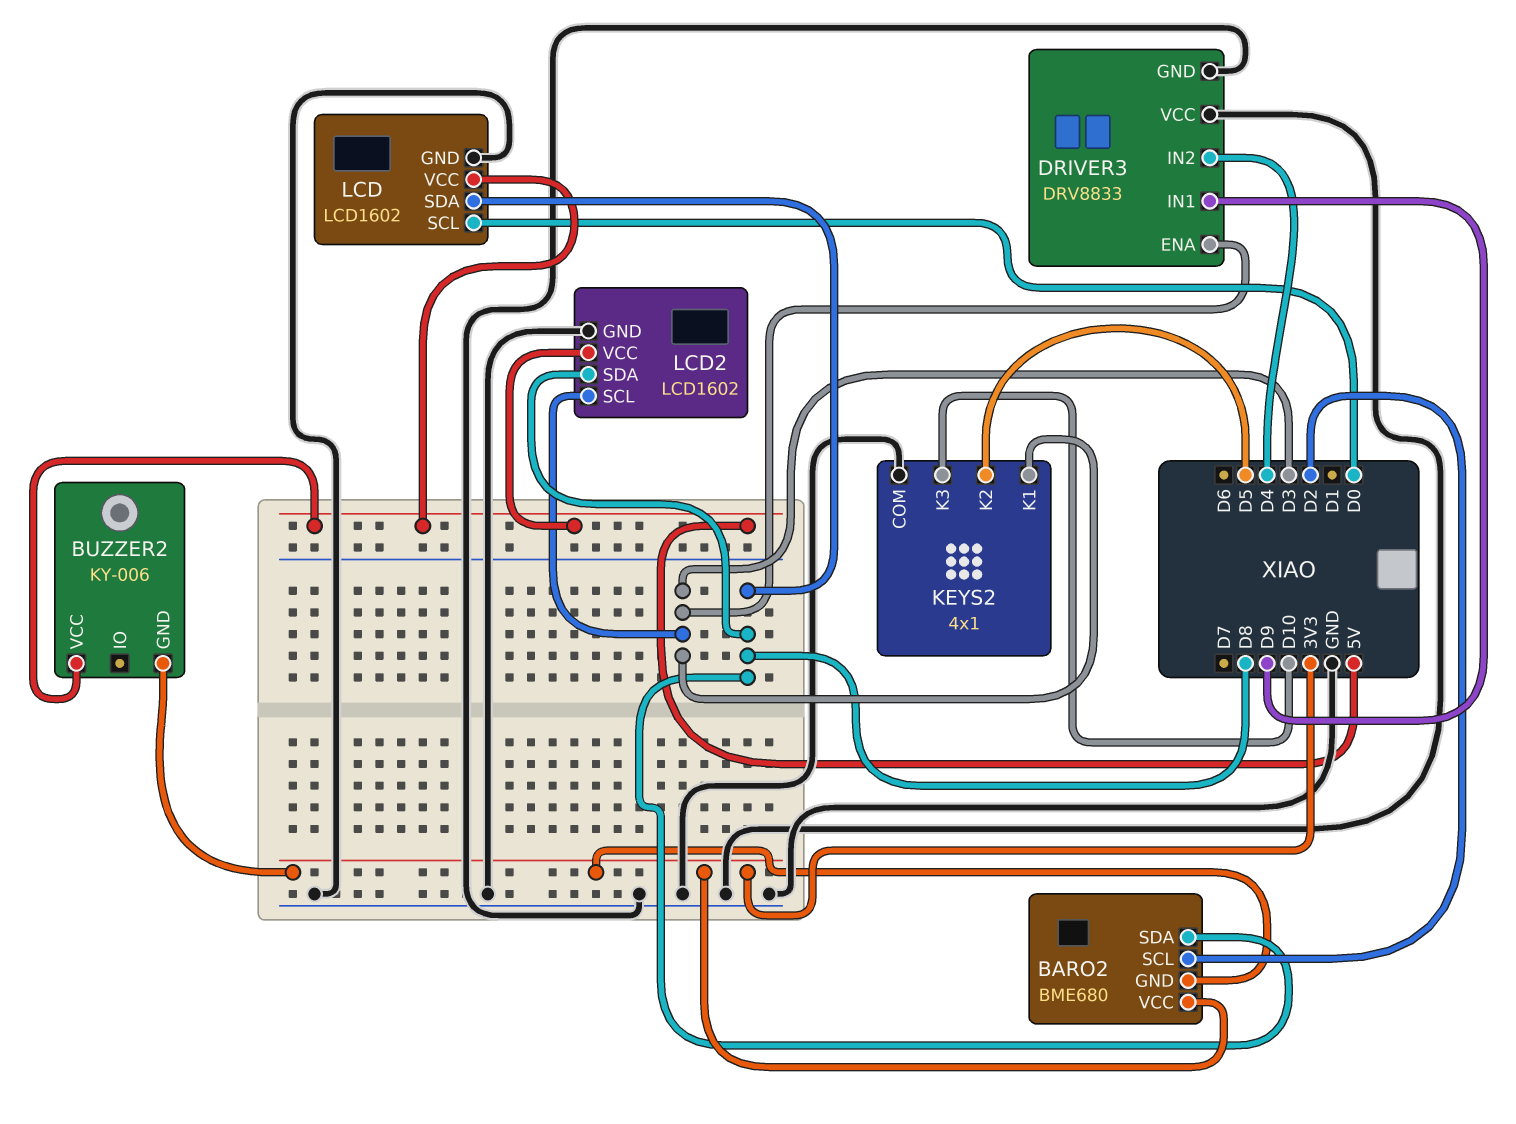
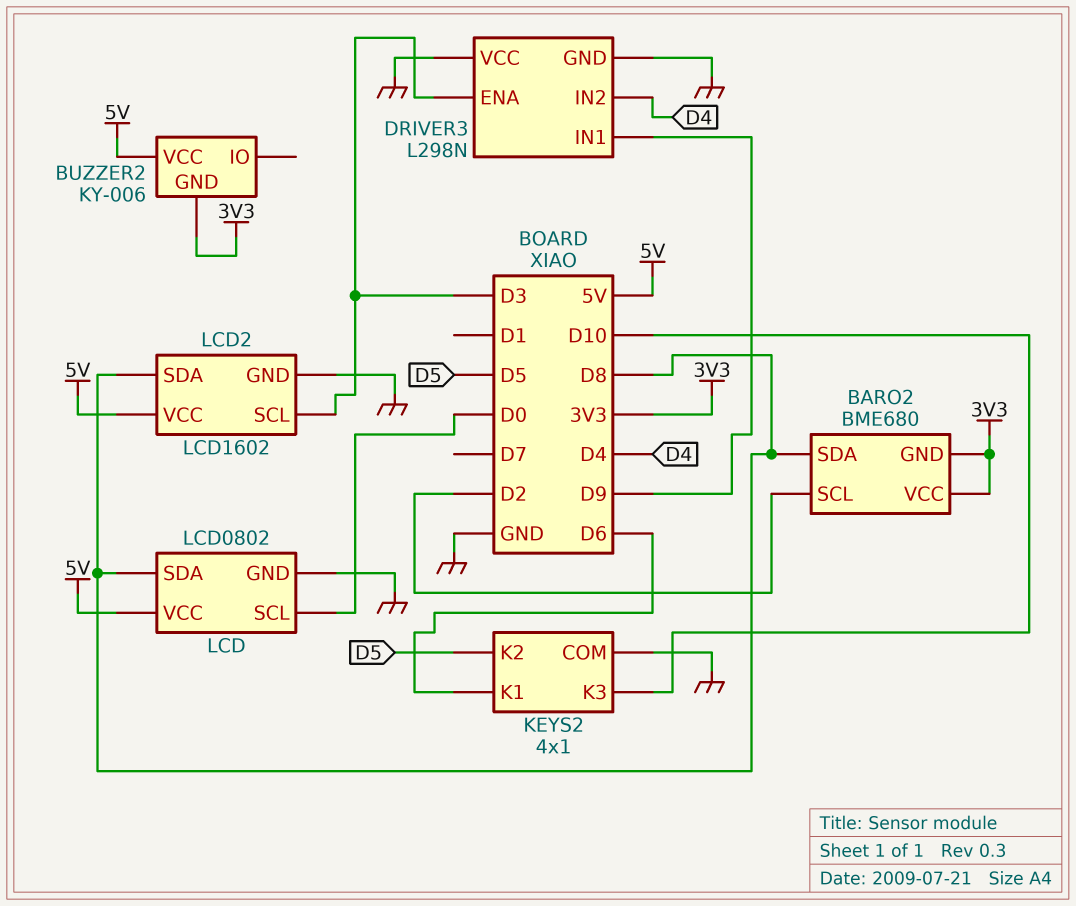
DRIVER3: DRV8833 -> L298N
KEYS2 pin K1: D3 -> D6
LCD: LCD1602 -> LCD0802

